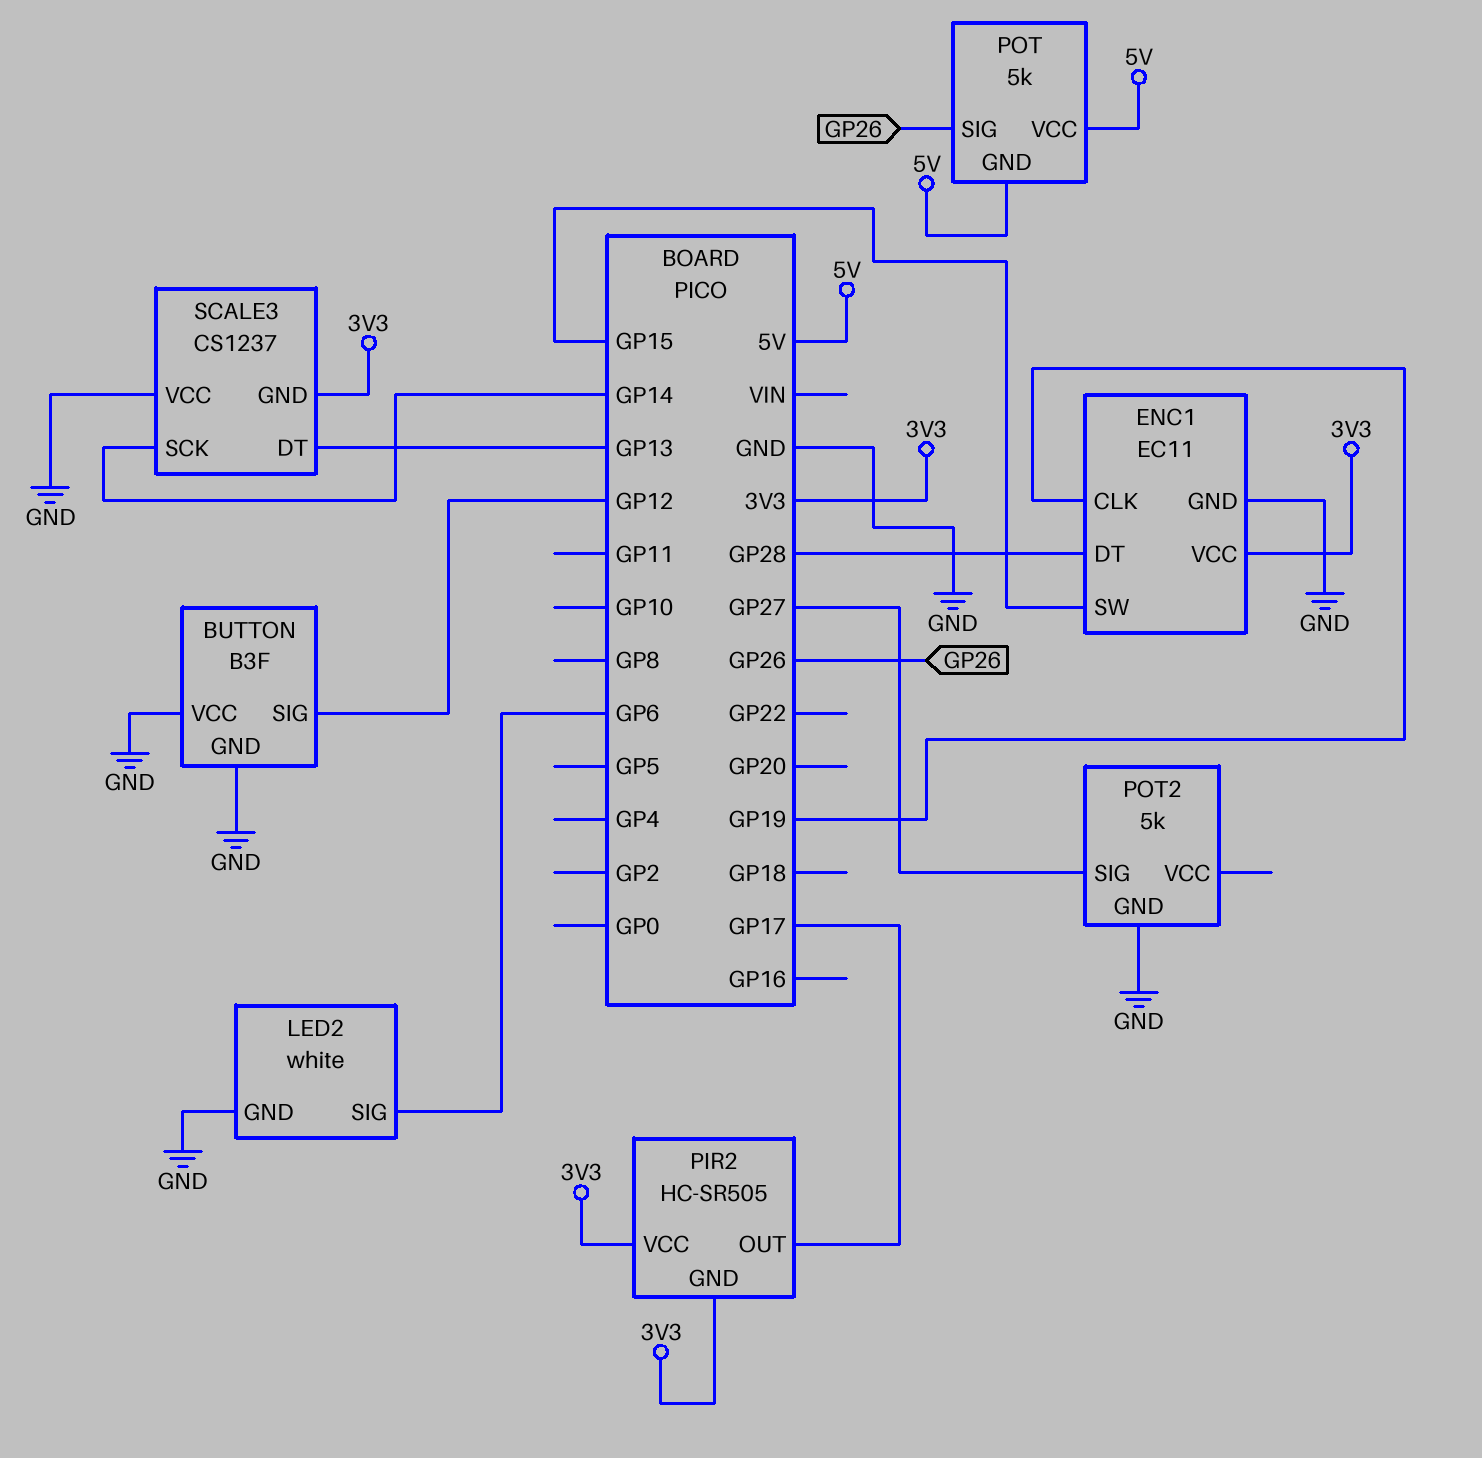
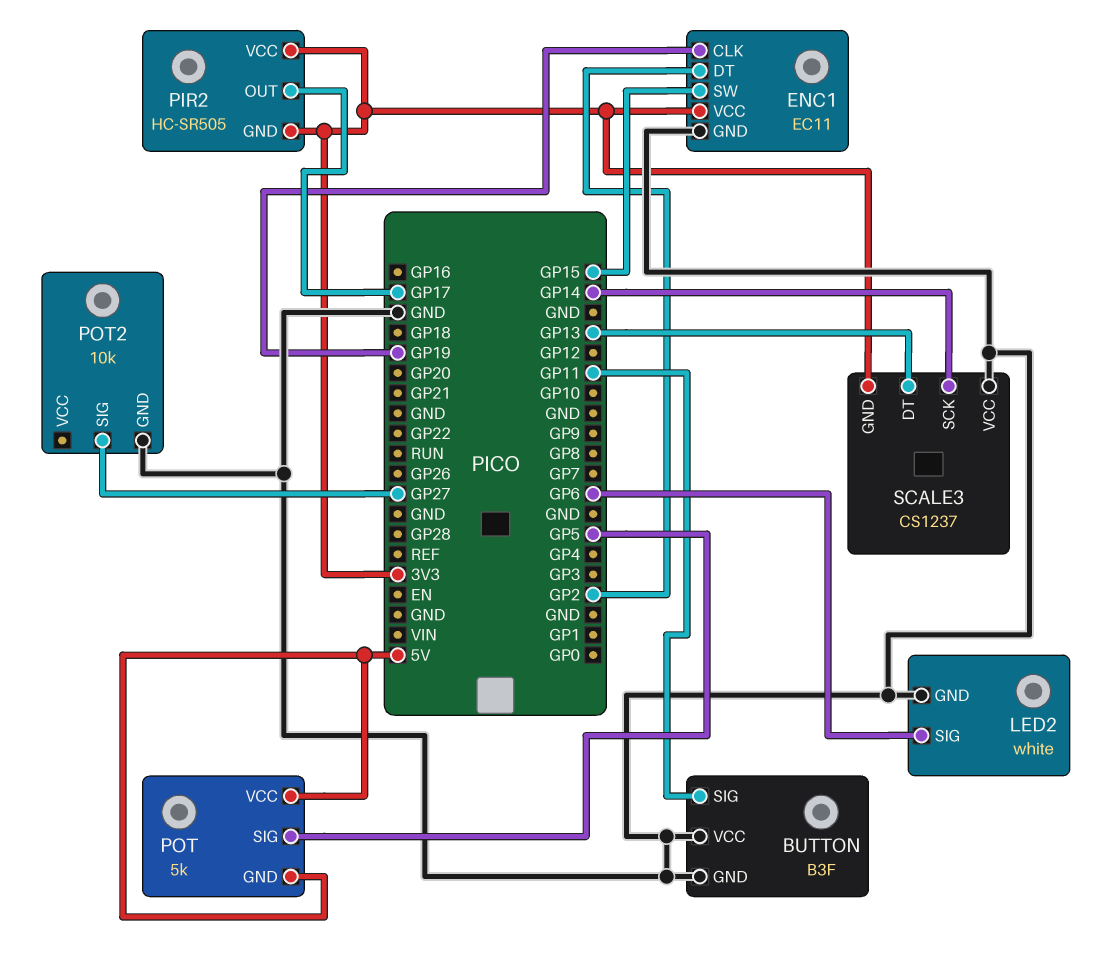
BUTTON pin SIG: GP12 -> GP11
ENC1 pin DT: GP28 -> GP2
POT pin SIG: GP26 -> GP5
POT2: 5k -> 10k

